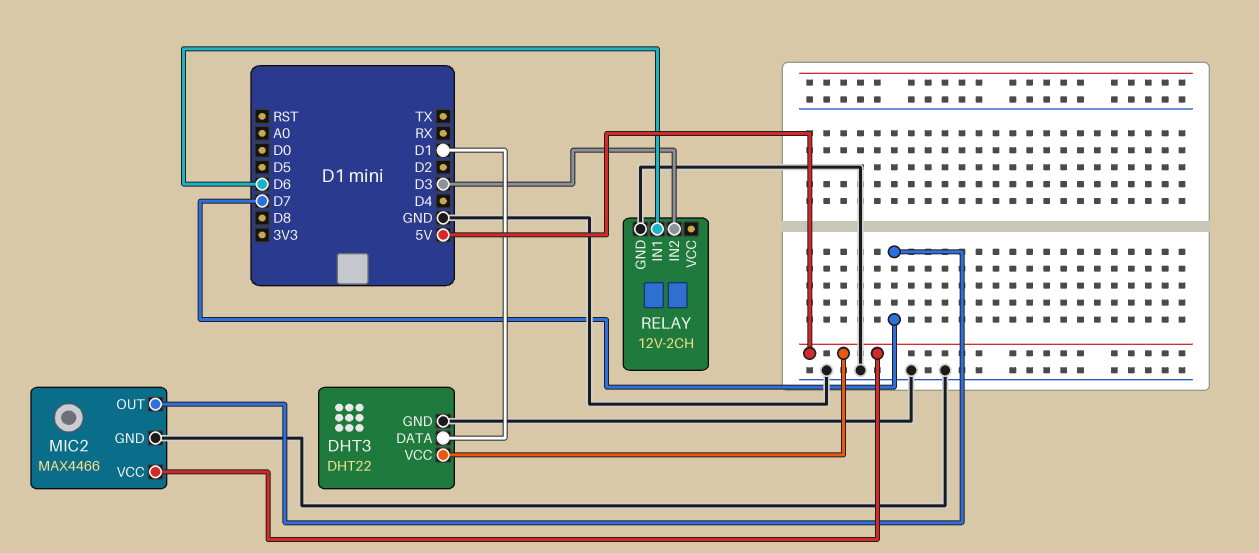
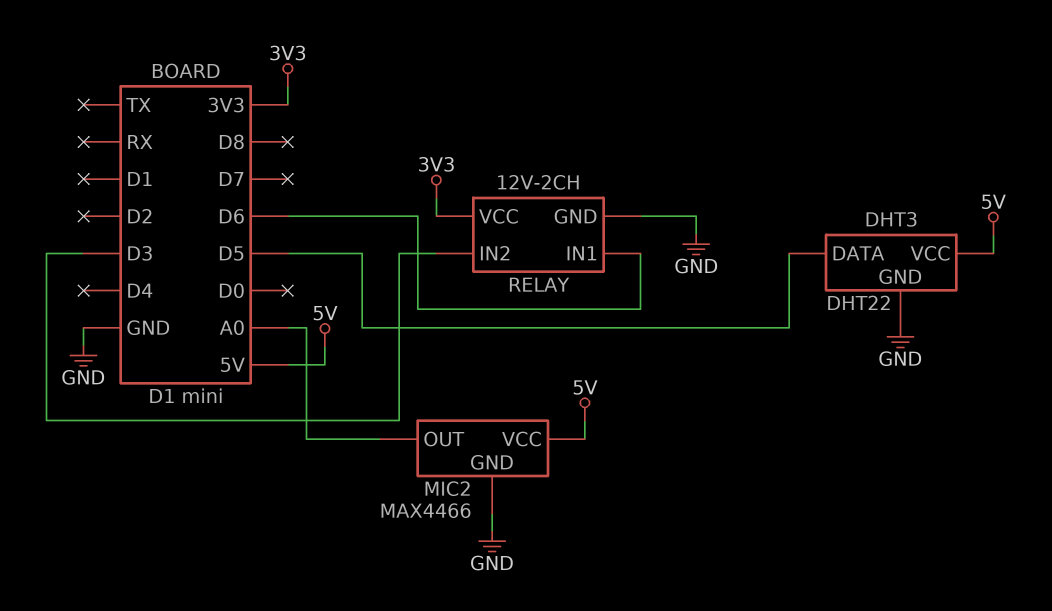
DHT3 pin DATA: D1 -> D5
MIC2 pin OUT: D7 -> A0
RELAY pin VCC: none -> 3V3

